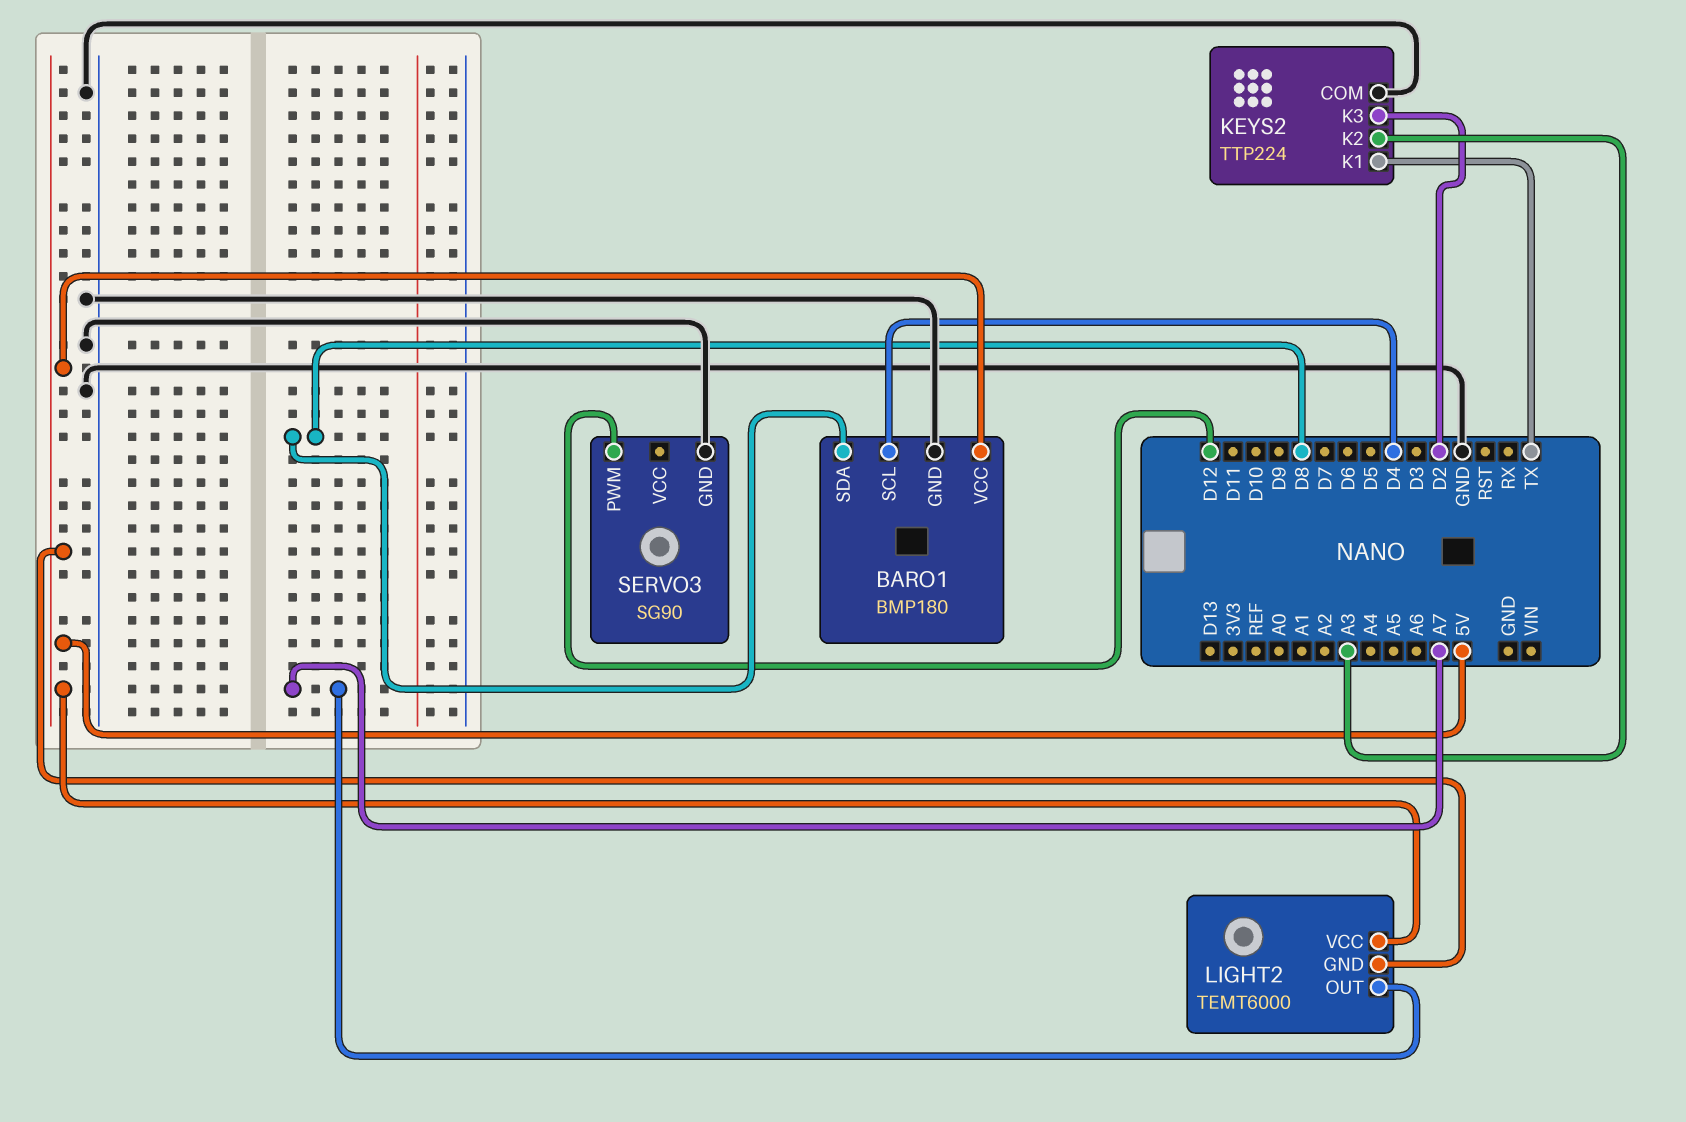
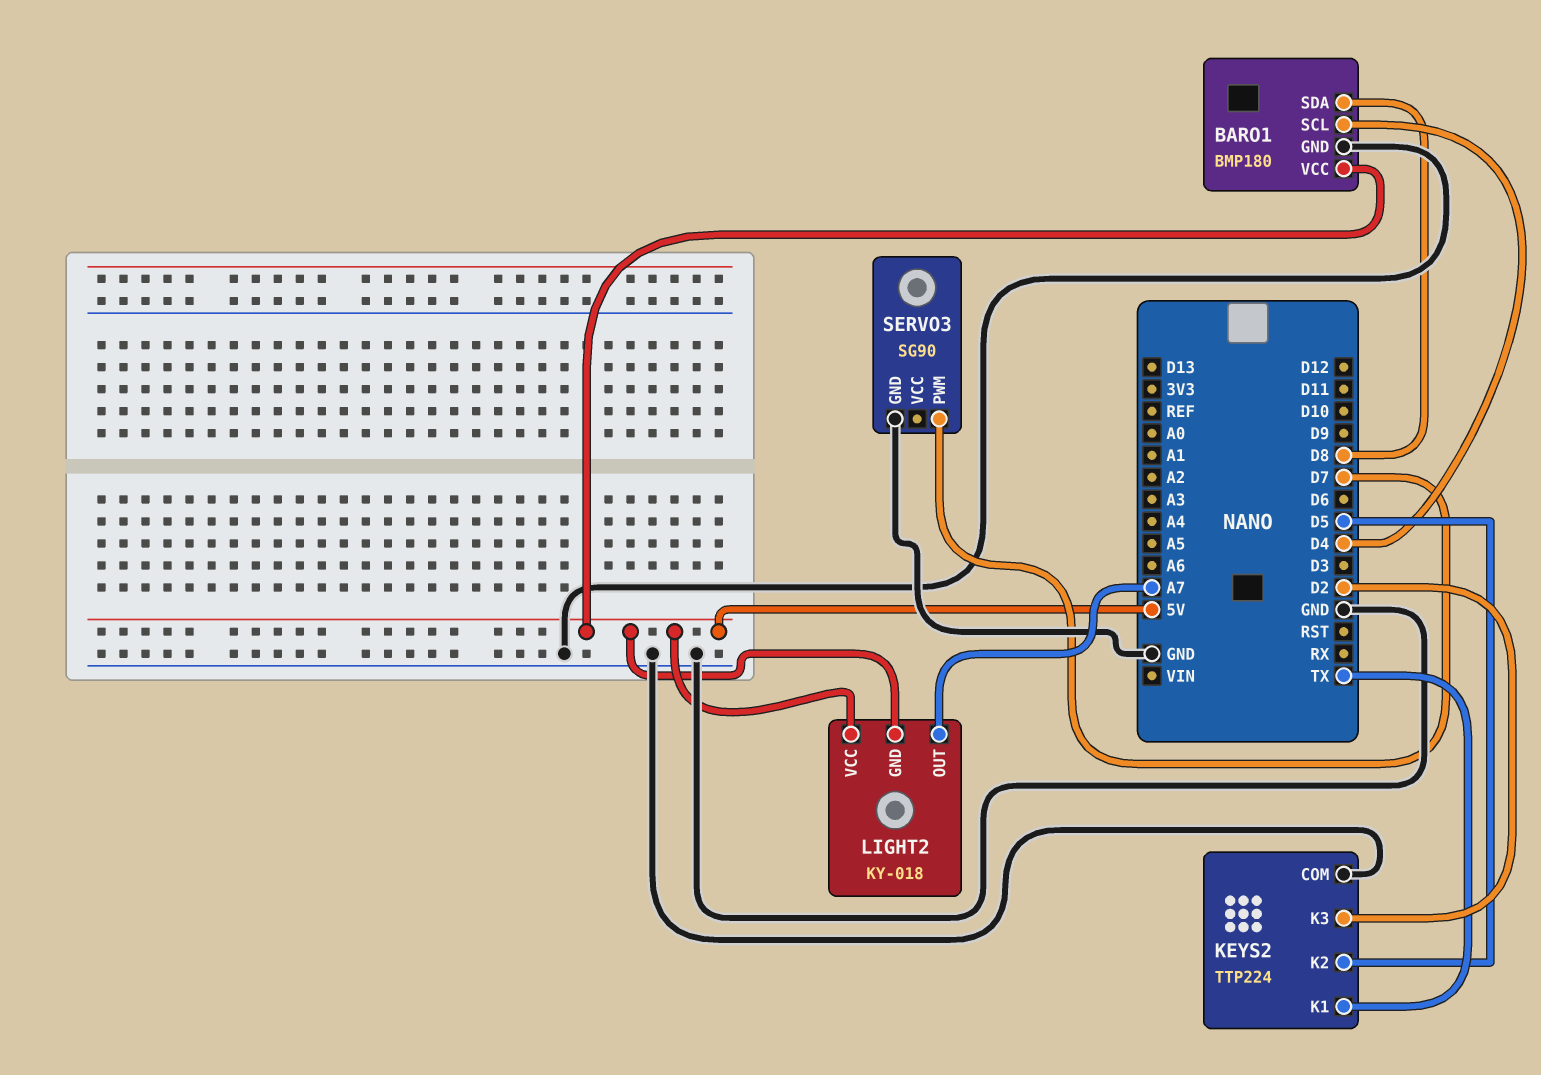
KEYS2 pin K2: A3 -> D5
LIGHT2: TEMT6000 -> KY-018
SERVO3 pin PWM: D12 -> D7

